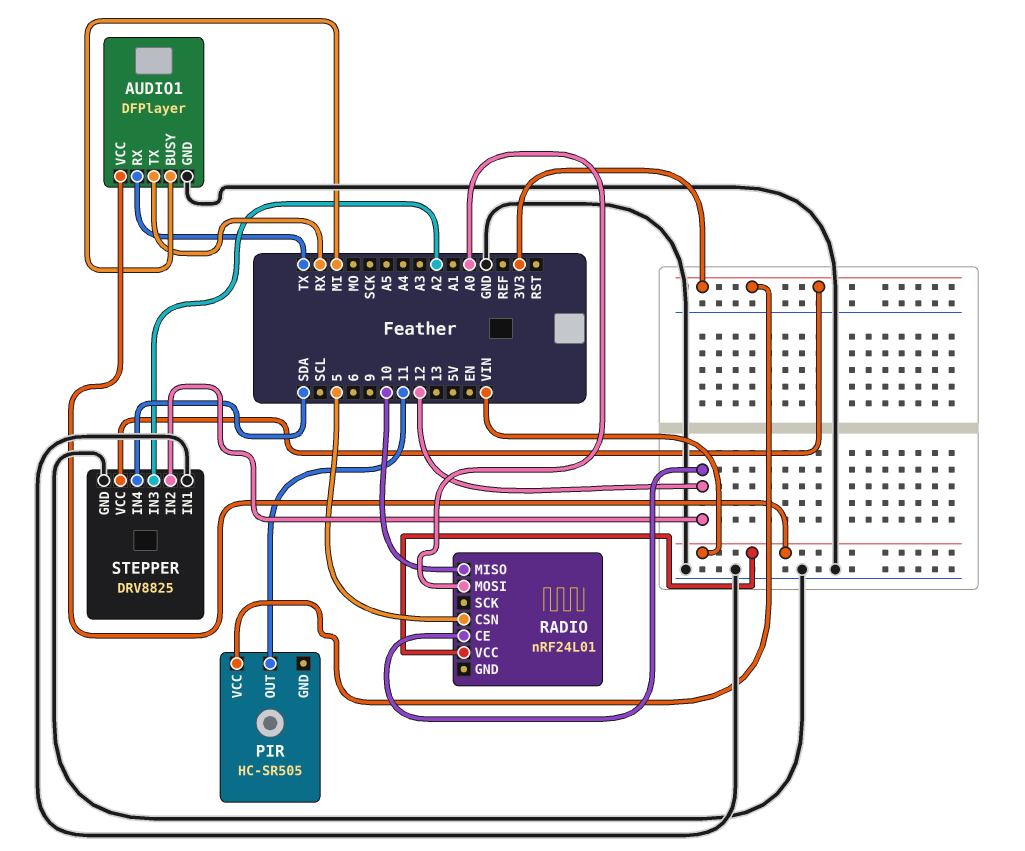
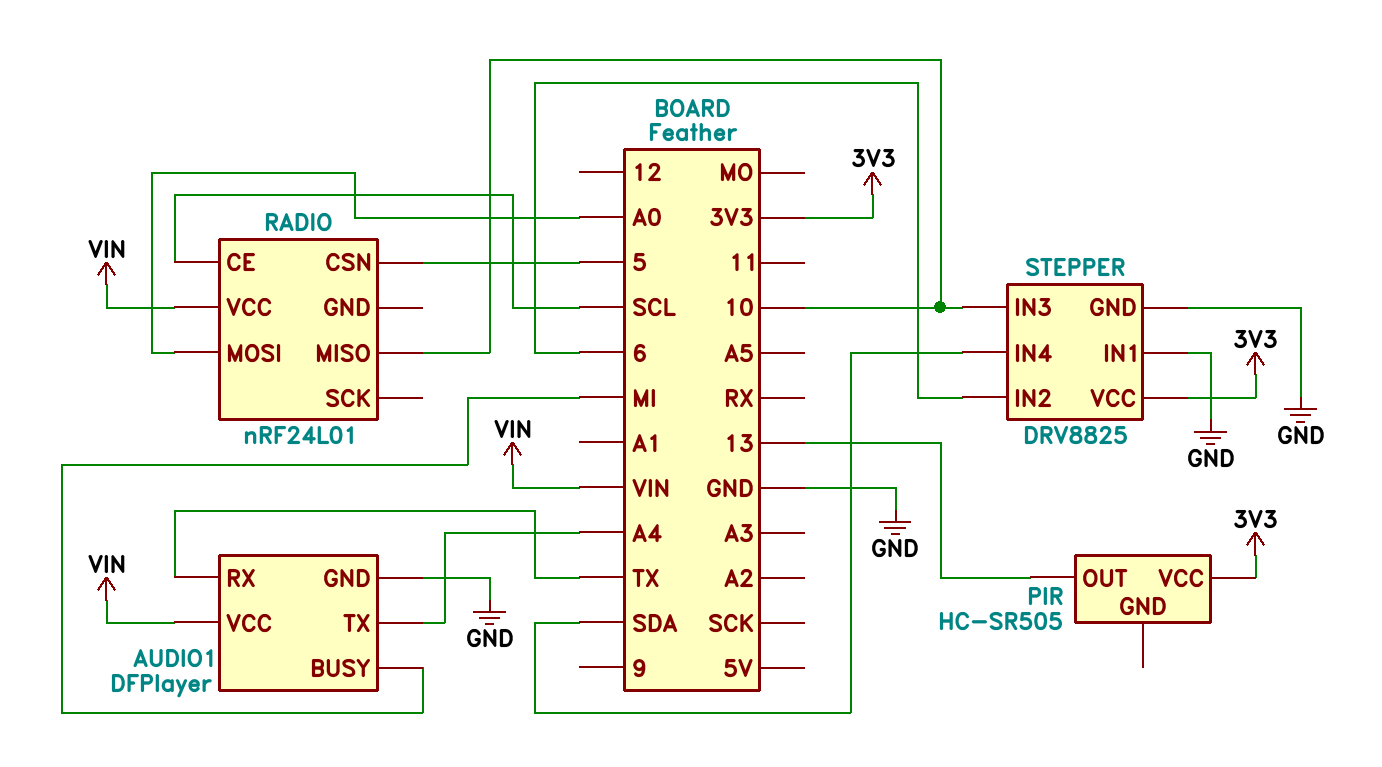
AUDIO1 pin TX: RX -> A4
PIR pin OUT: 11 -> 13
RADIO pin CE: 12 -> SCL
STEPPER pin IN2: 12 -> 6
STEPPER pin IN3: A2 -> 10

